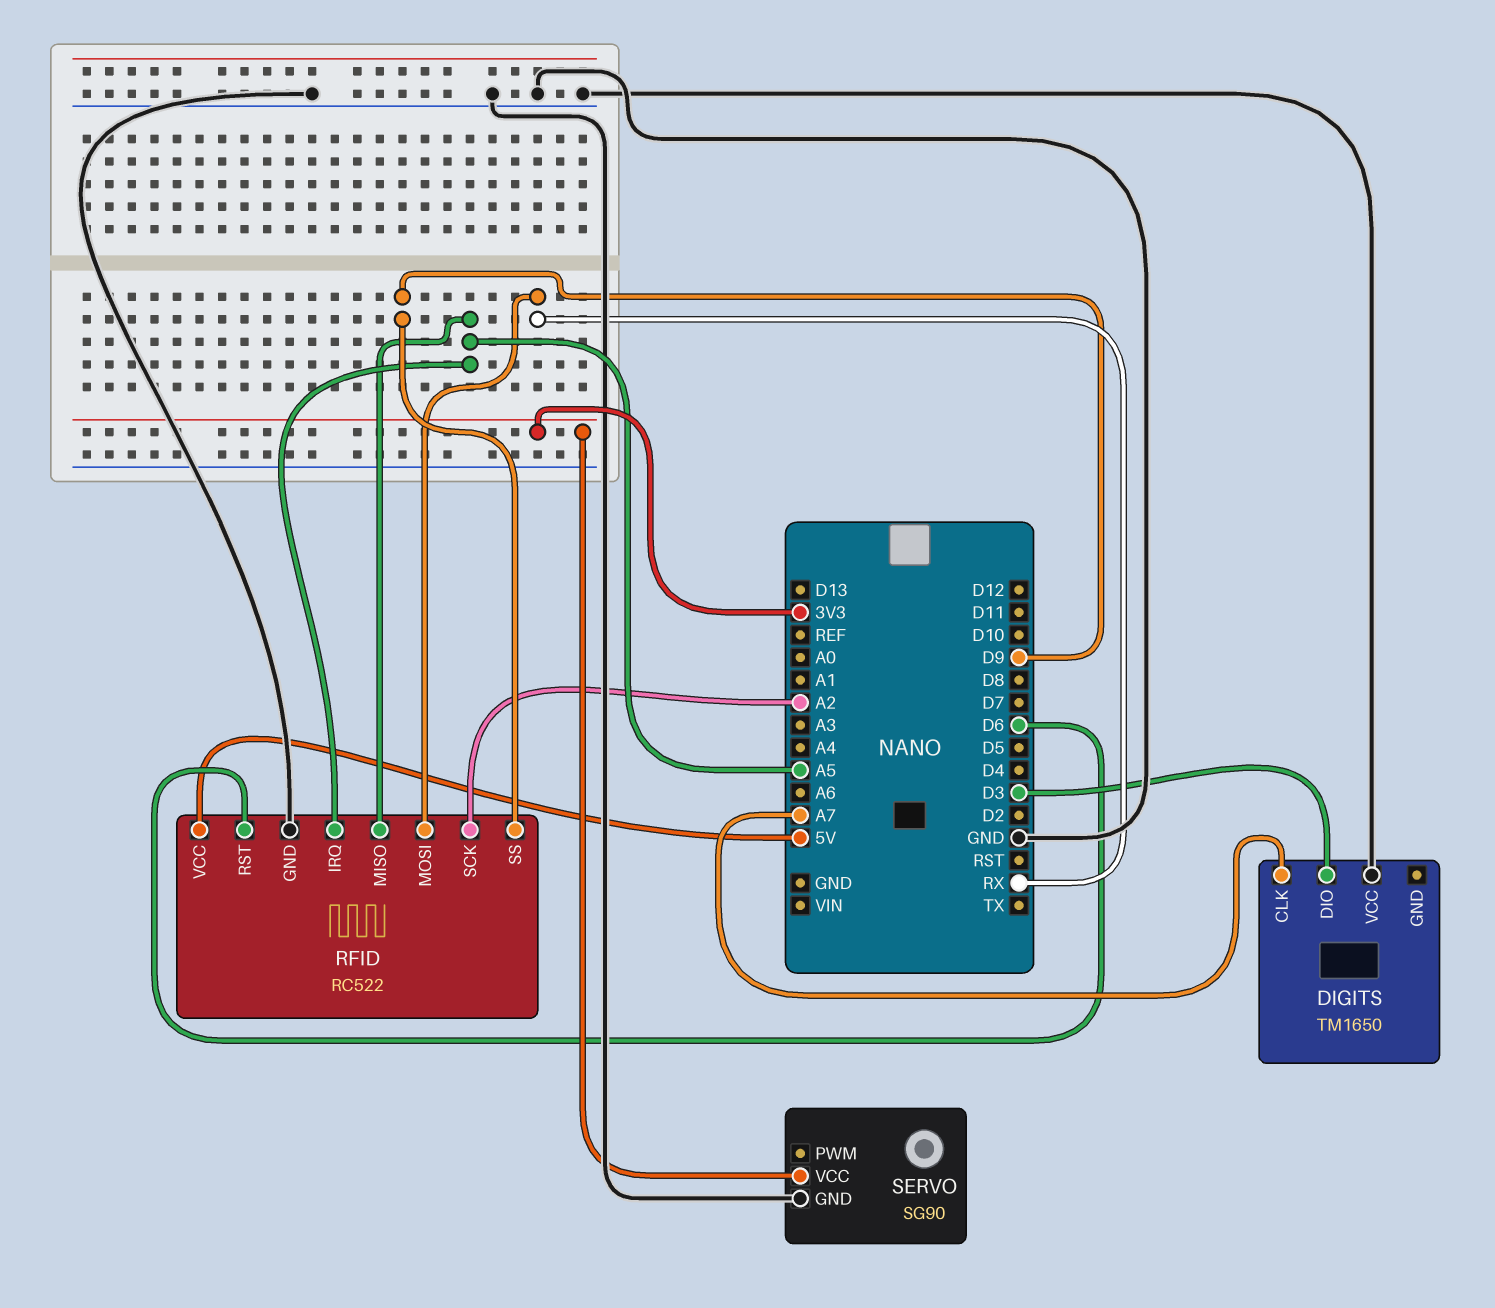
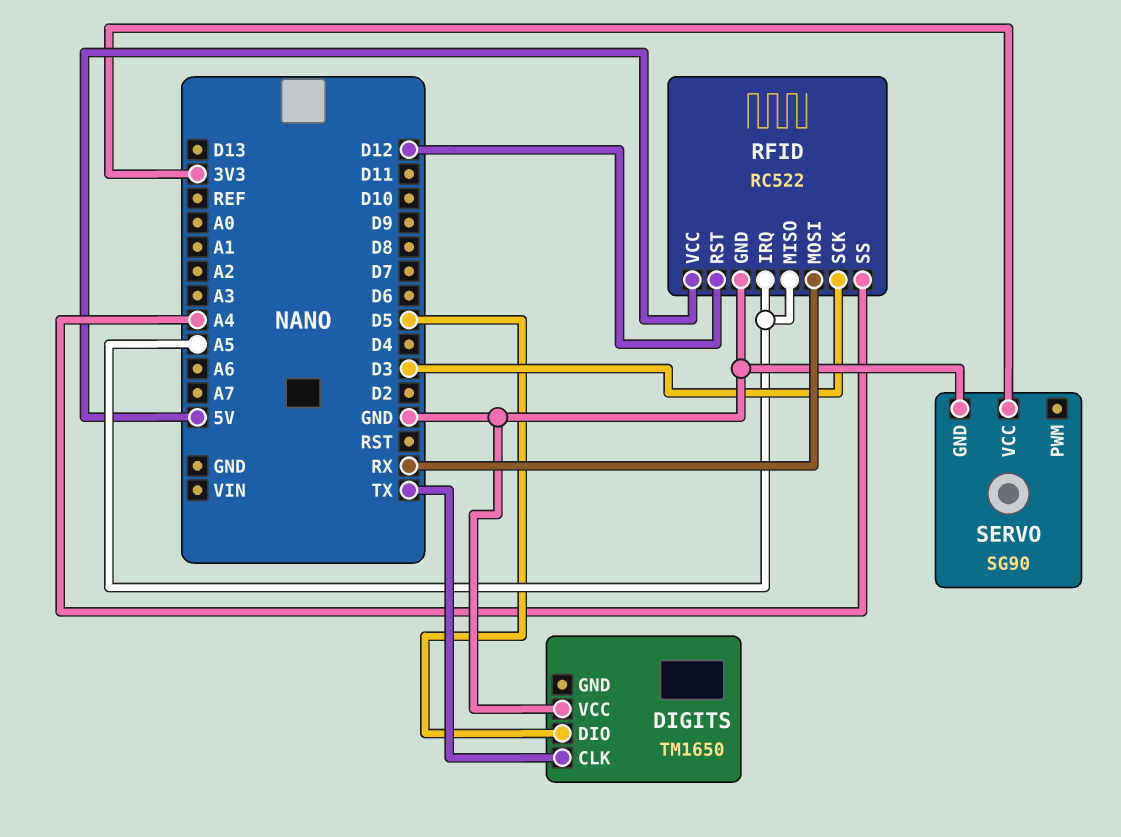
DIGITS pin CLK: A7 -> TX
DIGITS pin DIO: D3 -> D5
RFID pin RST: D6 -> D12
RFID pin SCK: A2 -> D3
RFID pin SS: D9 -> A4

